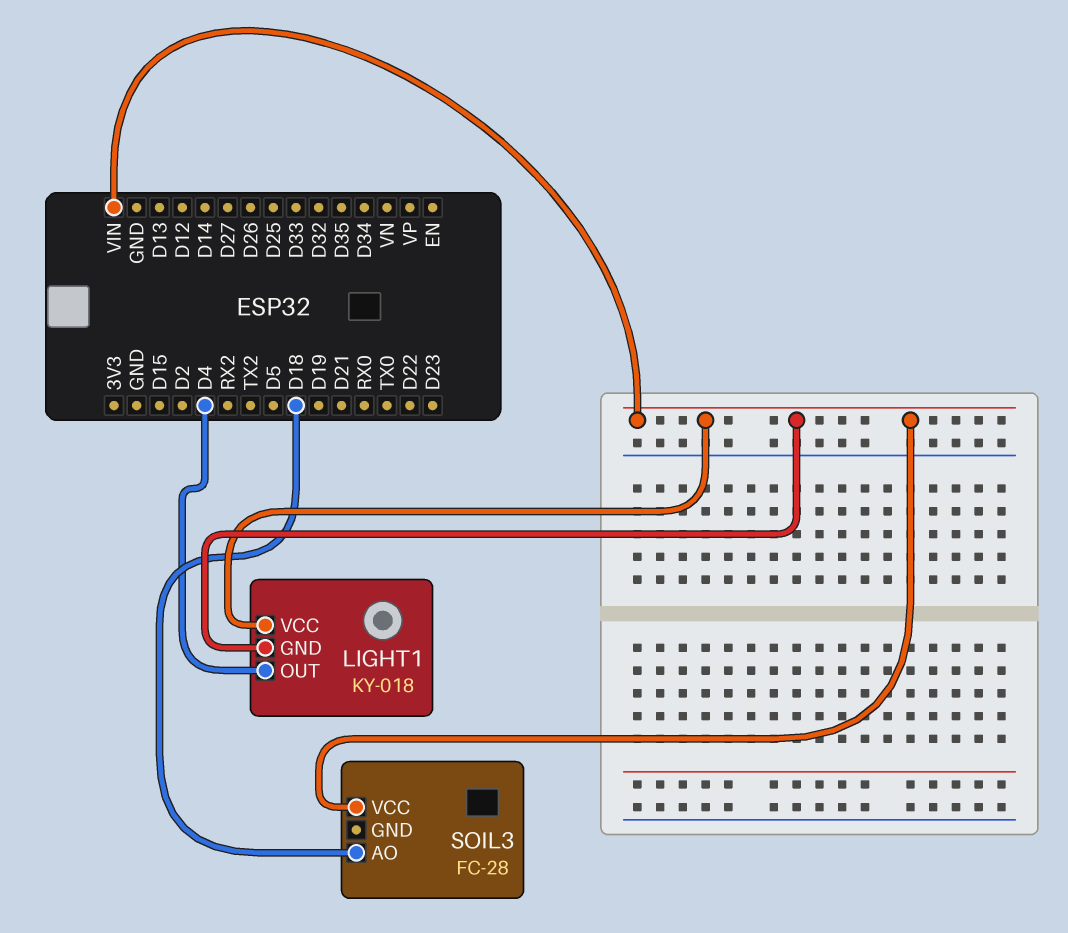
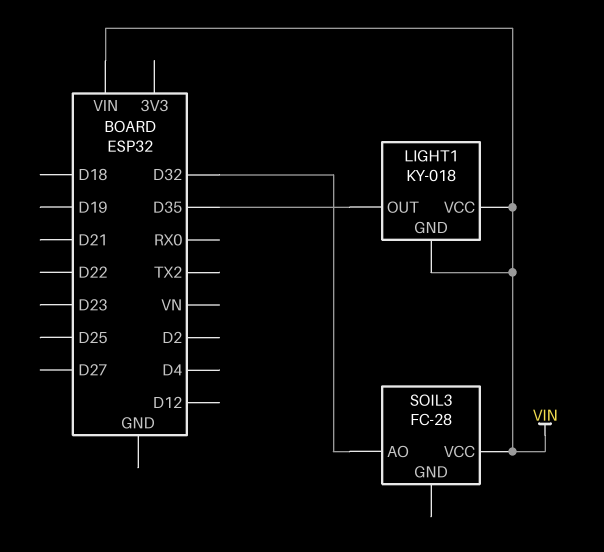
LIGHT1 pin OUT: D4 -> D35
SOIL3 pin AO: D18 -> D32

